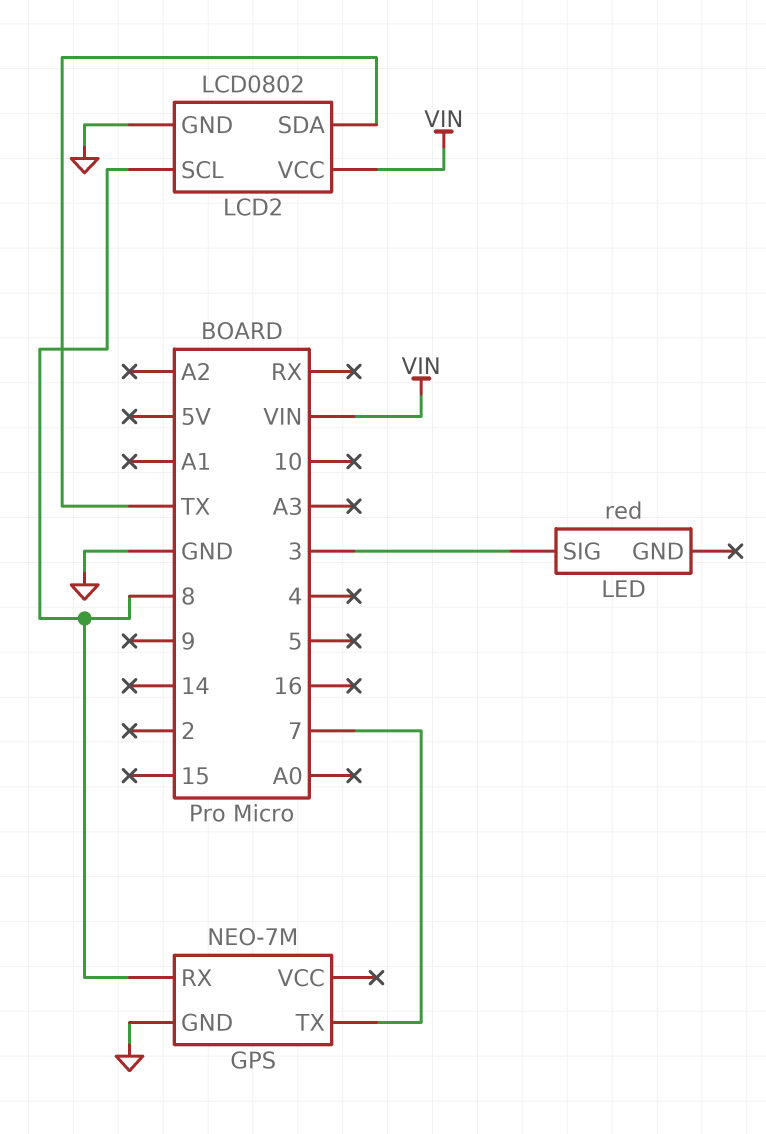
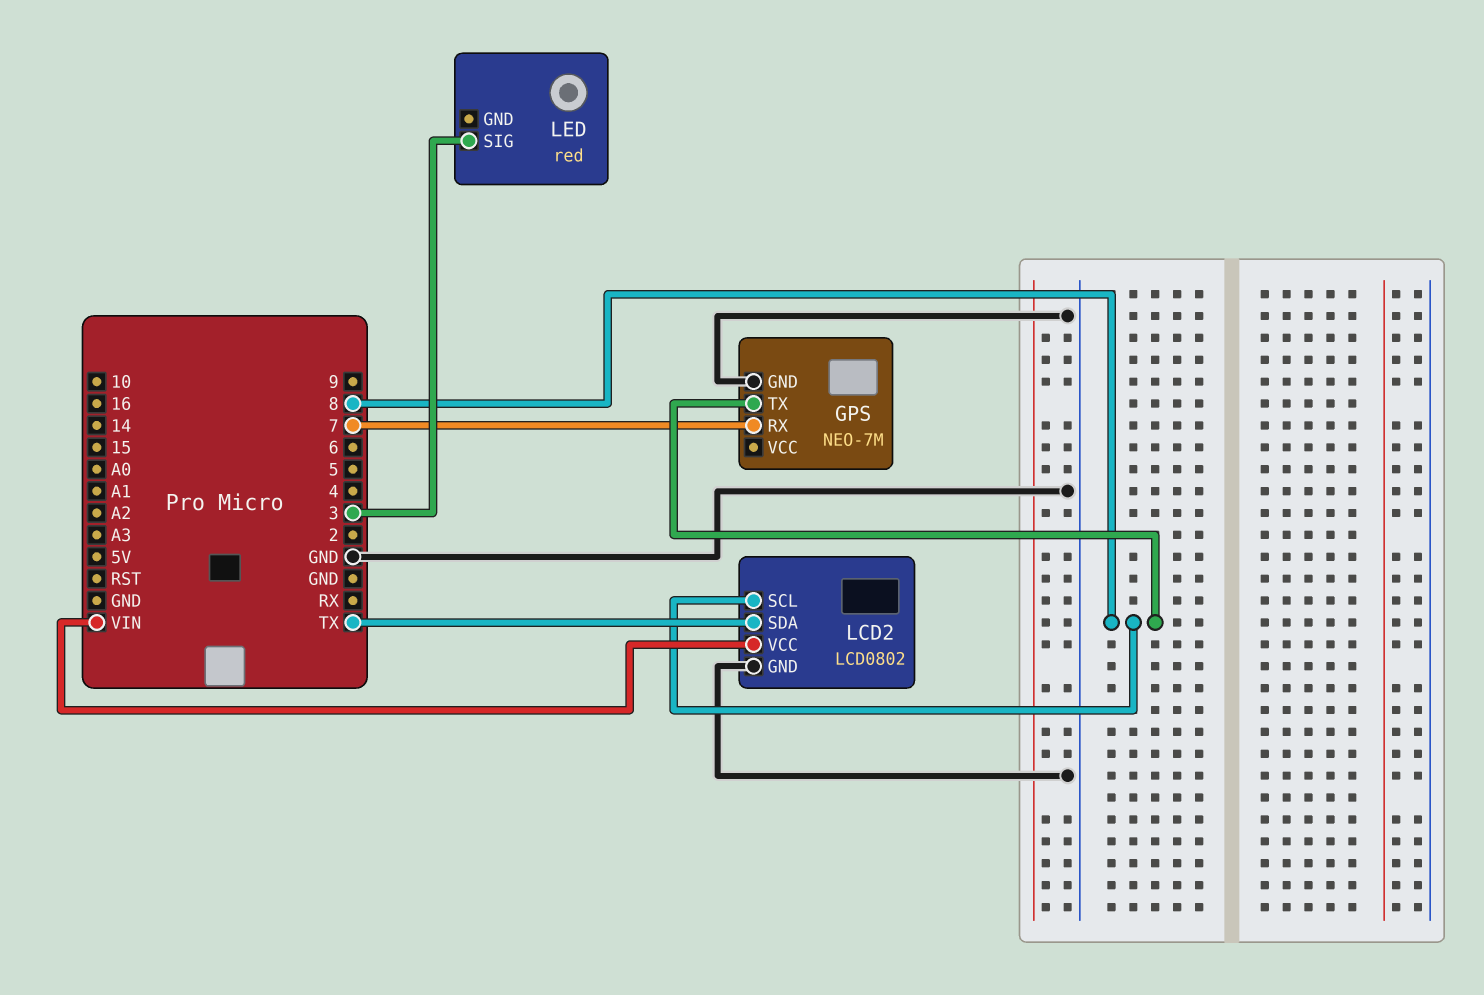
GPS pin RX: 8 -> 7
GPS pin TX: 7 -> 8

